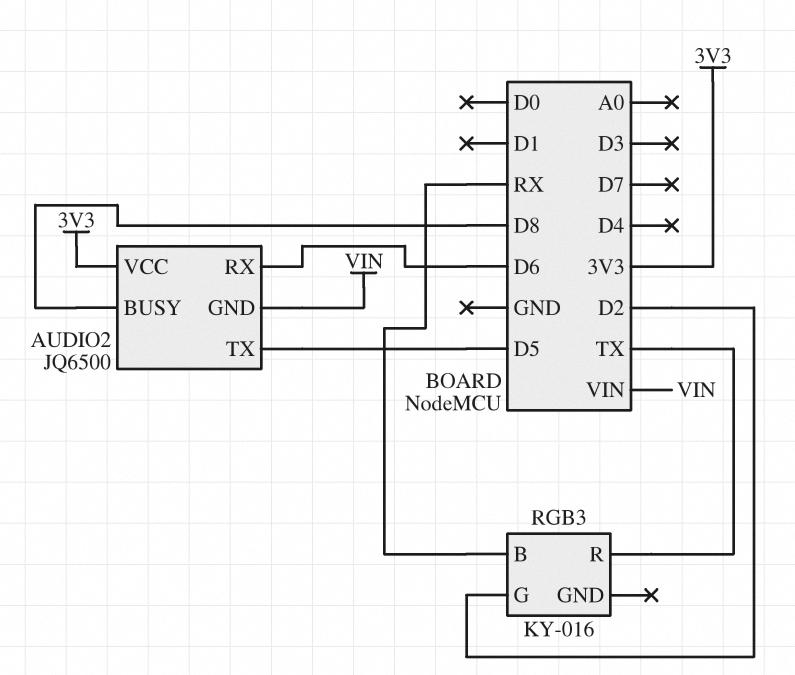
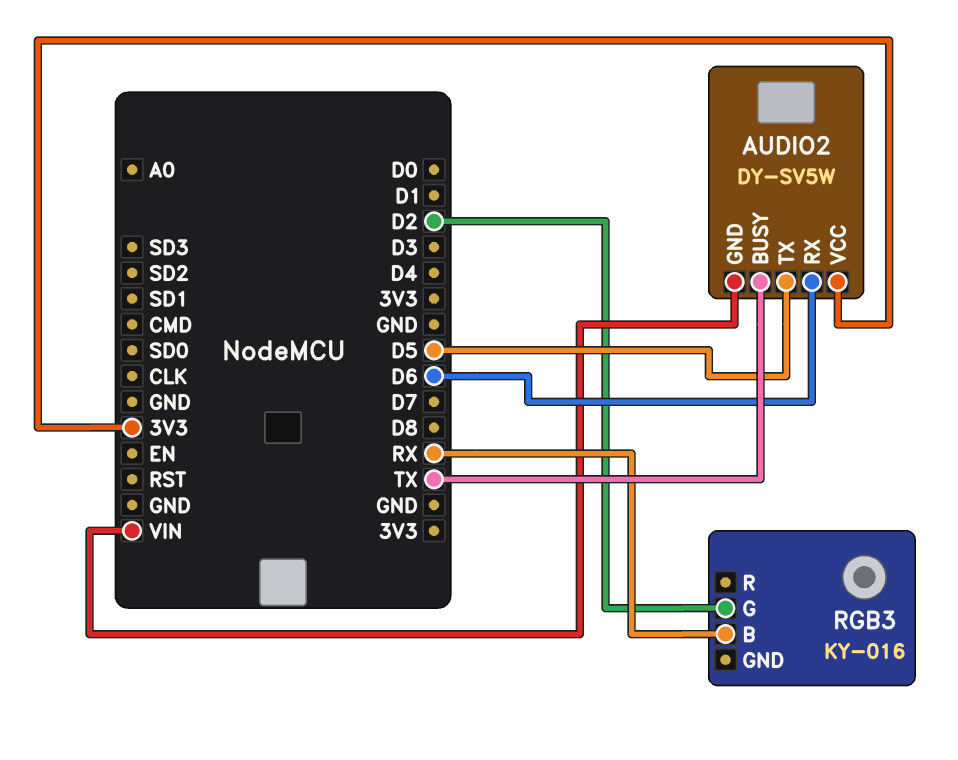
AUDIO2: JQ6500 -> DY-SV5W
AUDIO2 pin BUSY: D8 -> TX
RGB3 pin R: TX -> none

